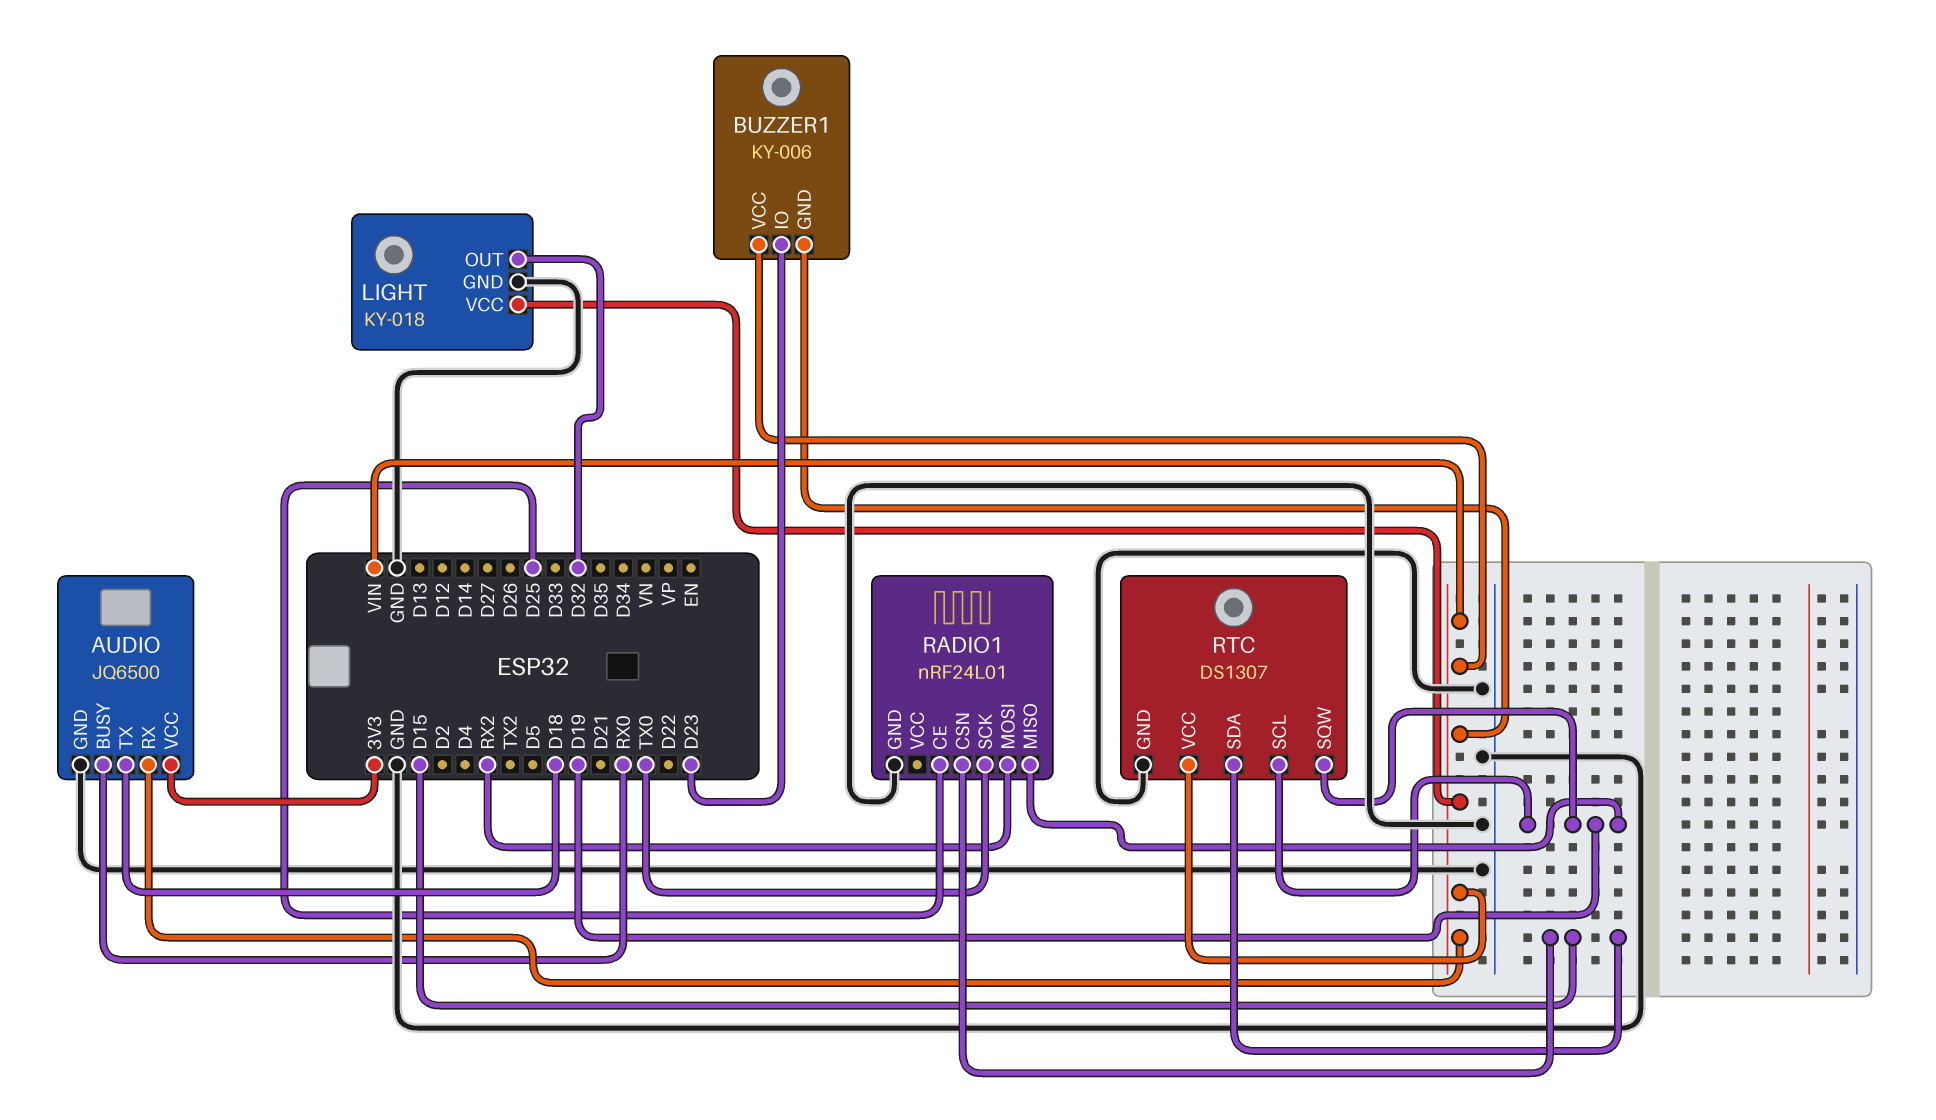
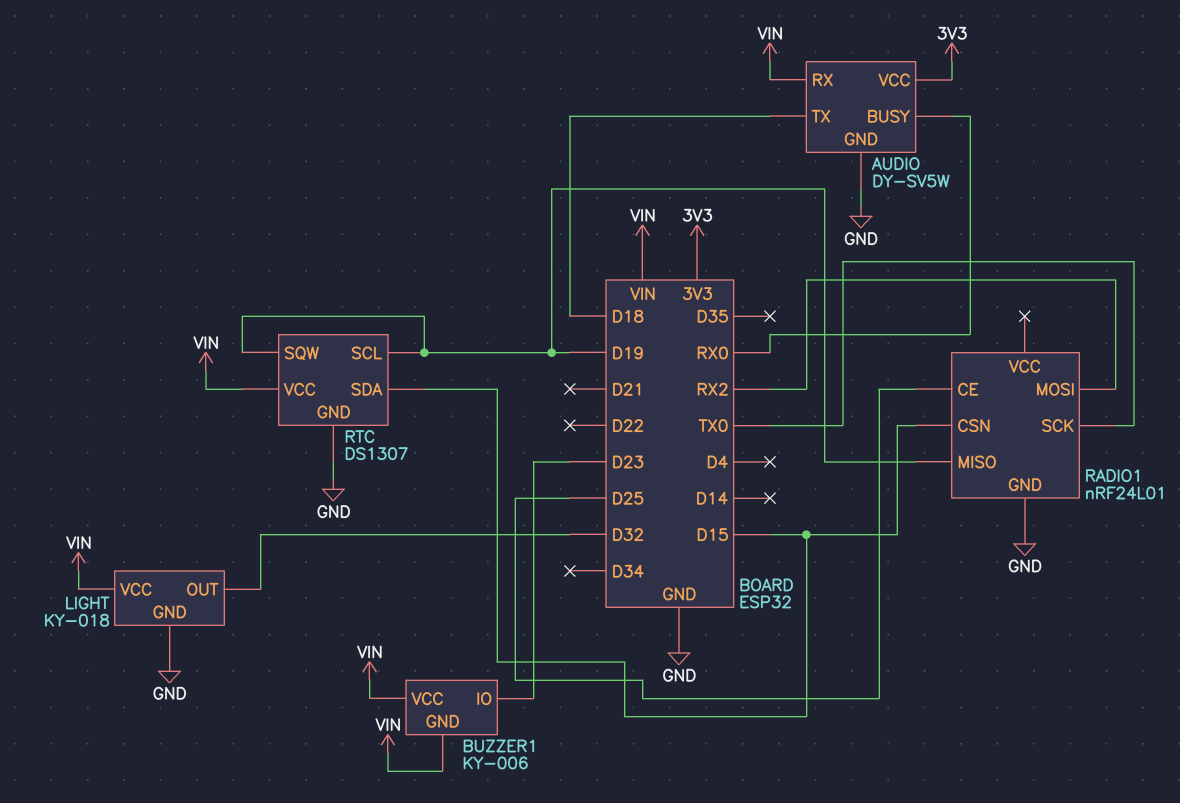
AUDIO: JQ6500 -> DY-SV5W

